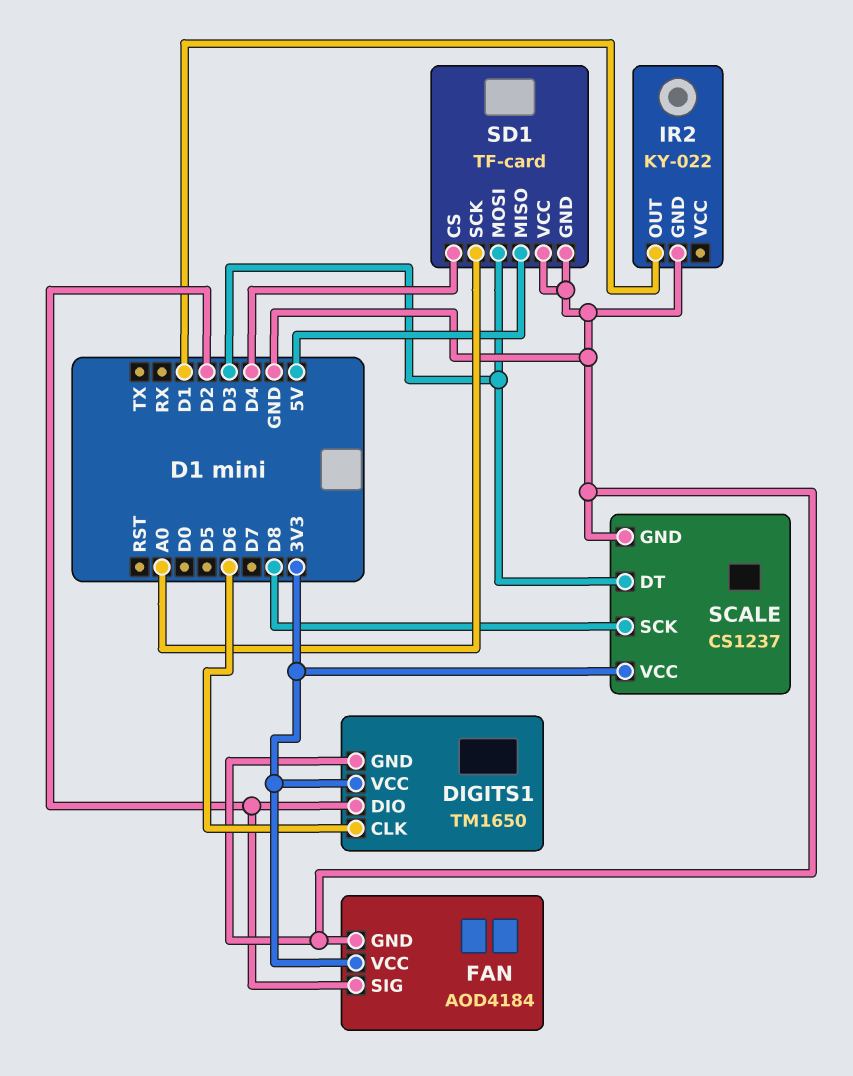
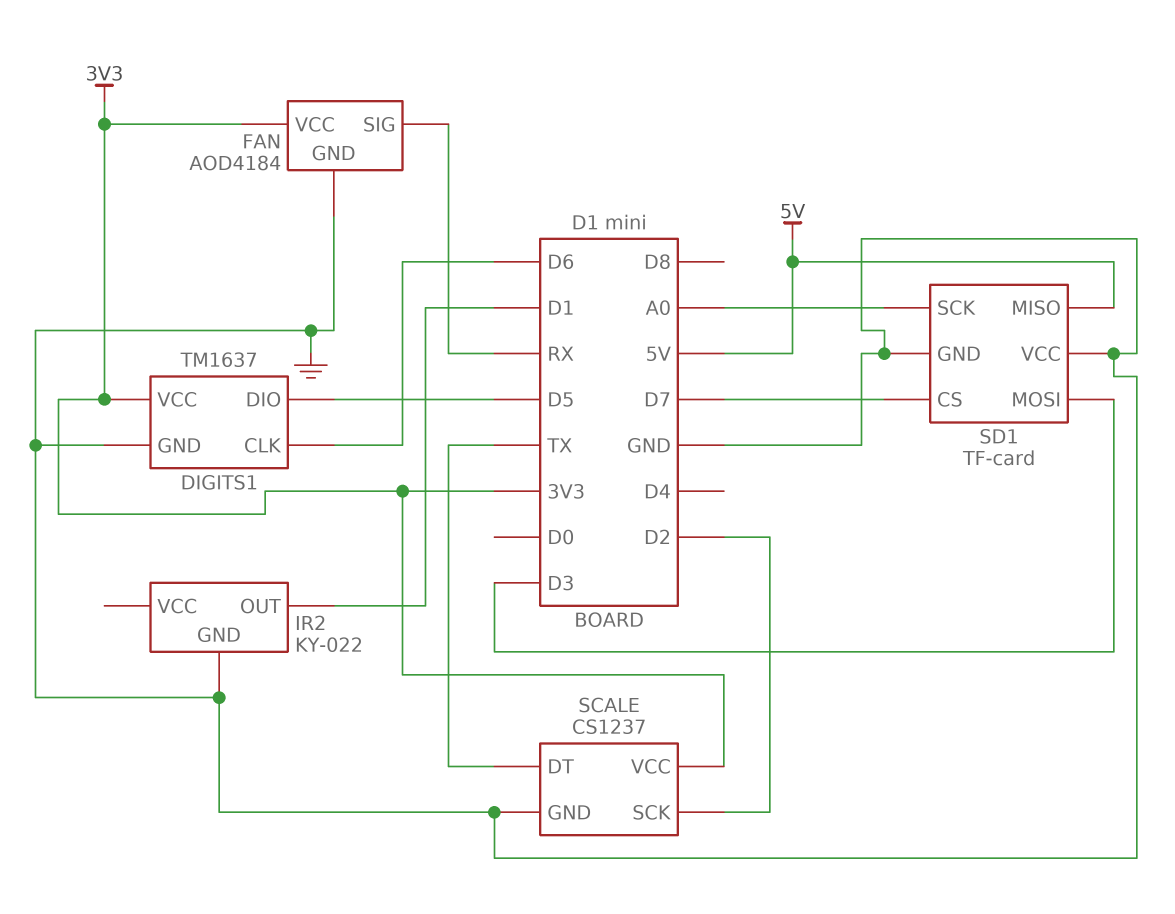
DIGITS1: TM1650 -> TM1637
DIGITS1 pin DIO: D2 -> D5
FAN pin SIG: D2 -> RX
SCALE pin DT: D3 -> TX
SCALE pin SCK: D8 -> D2
SD1 pin CS: D4 -> D7

